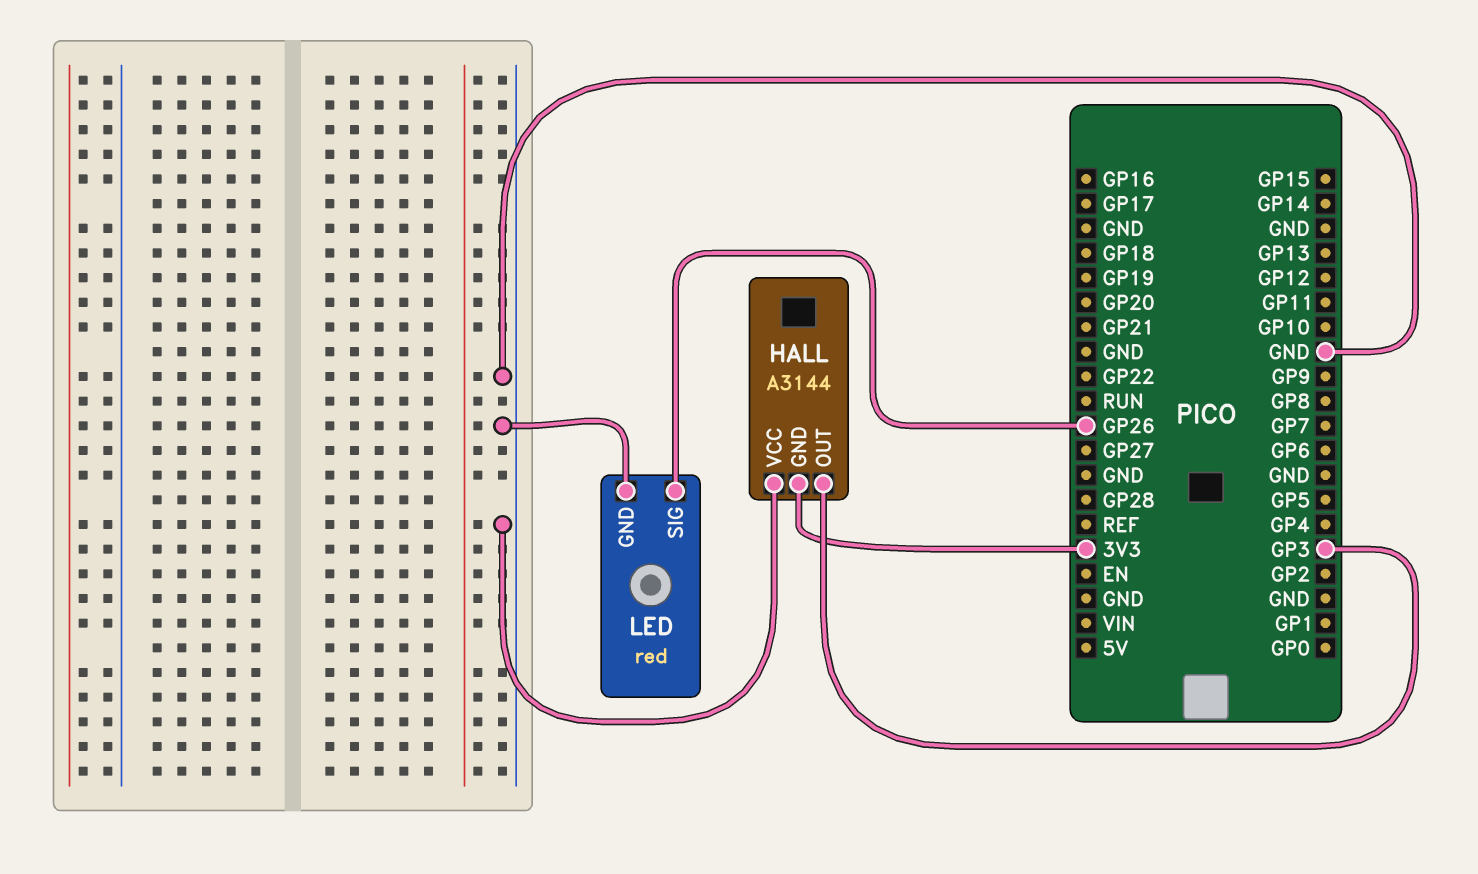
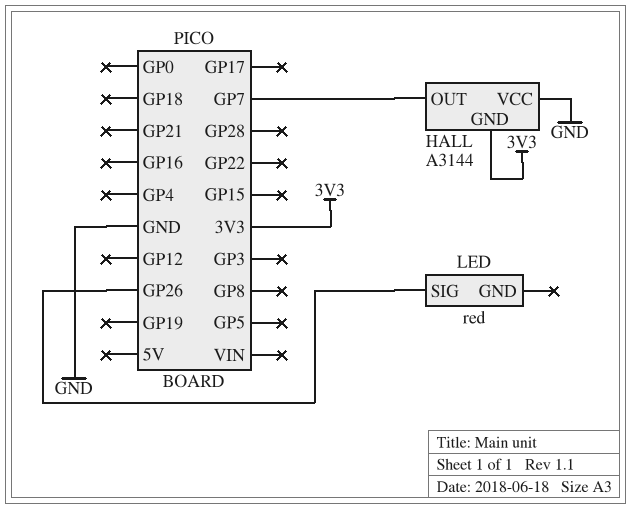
HALL pin OUT: GP3 -> GP7
LED pin GND: GND -> none

